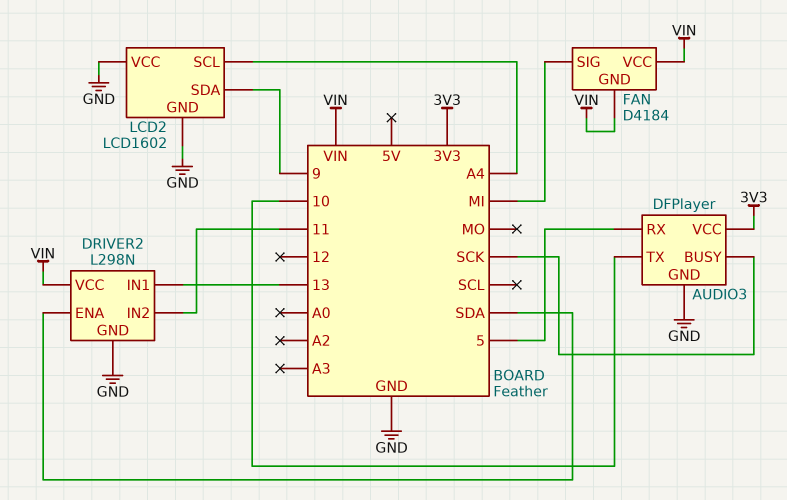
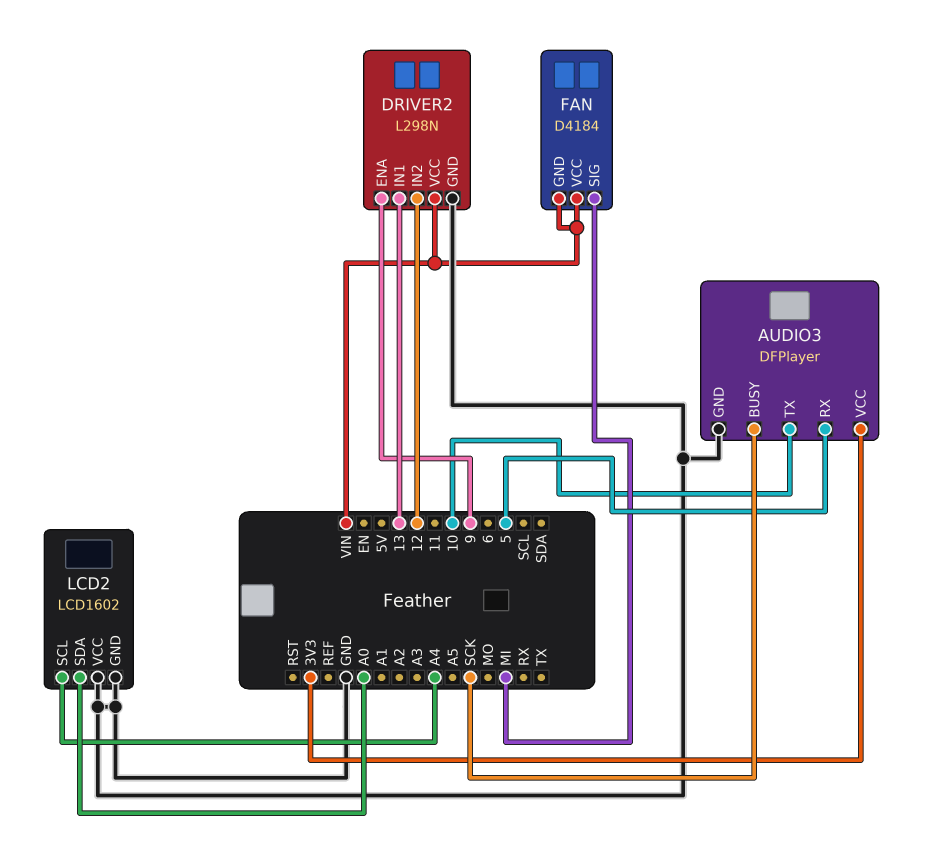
DRIVER2 pin ENA: SDA -> 9
DRIVER2 pin IN2: 11 -> 12
LCD2 pin SDA: 9 -> A0

